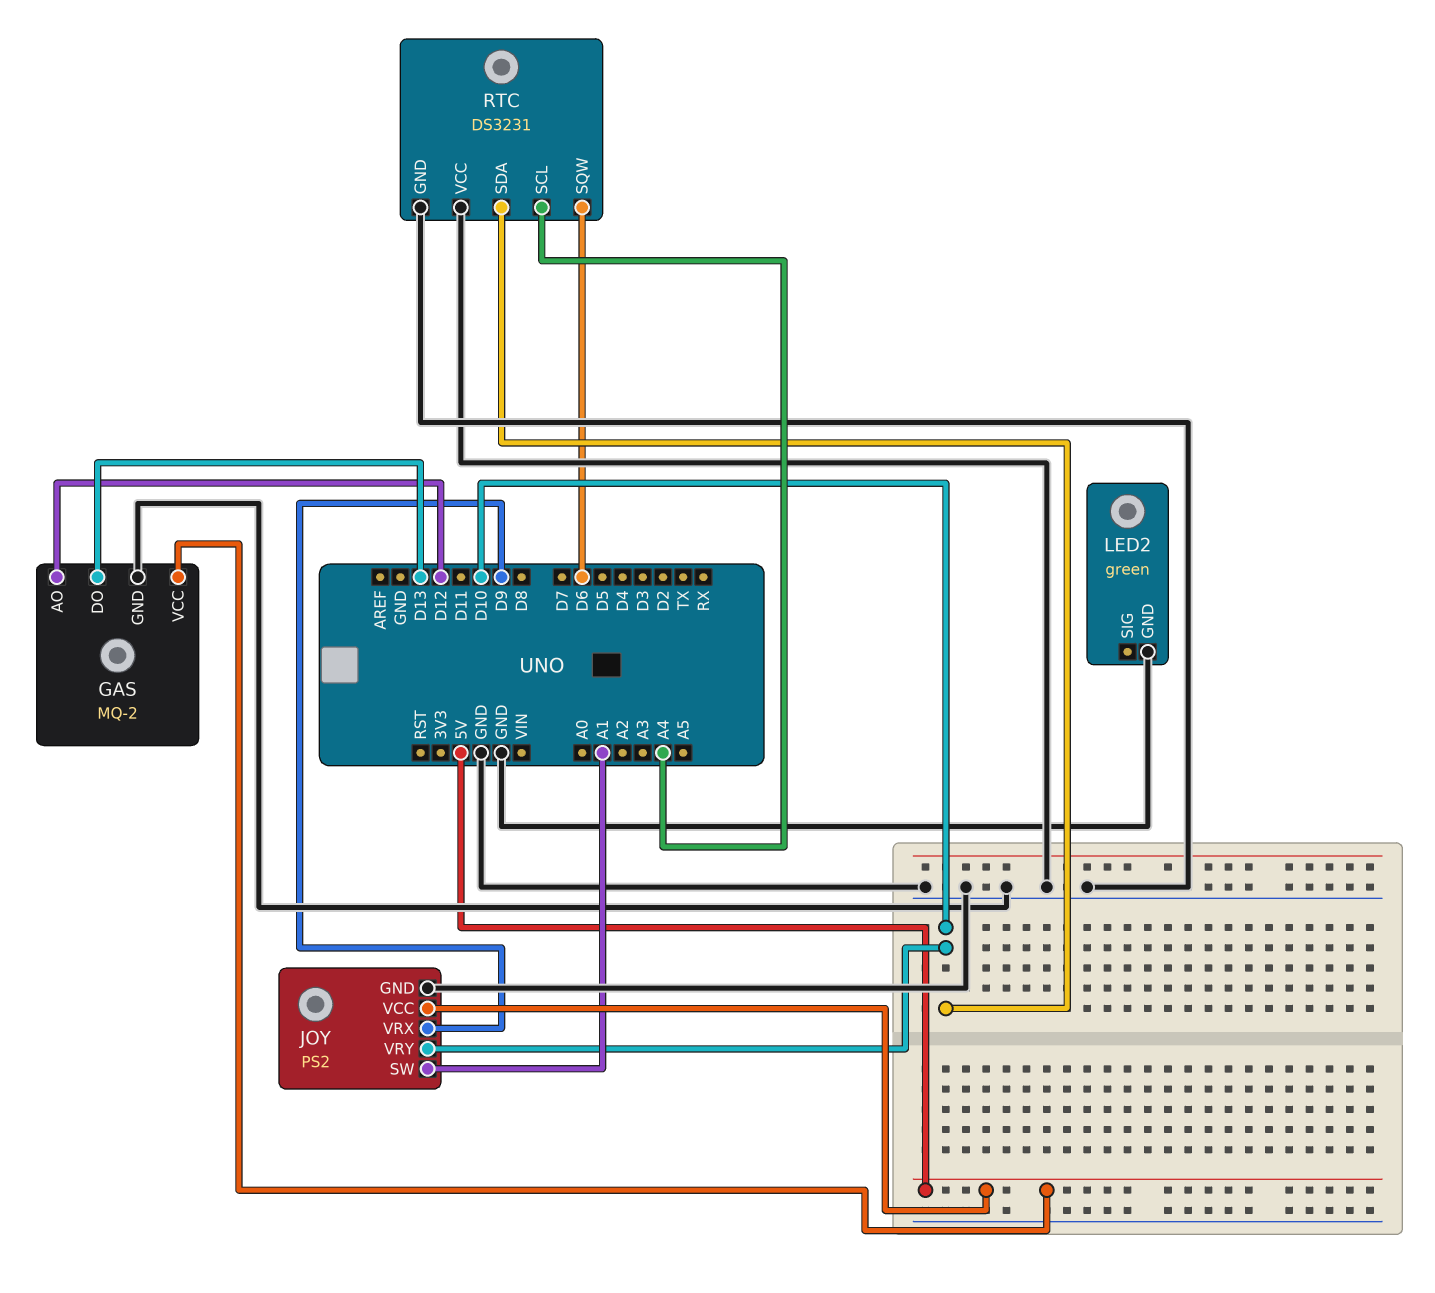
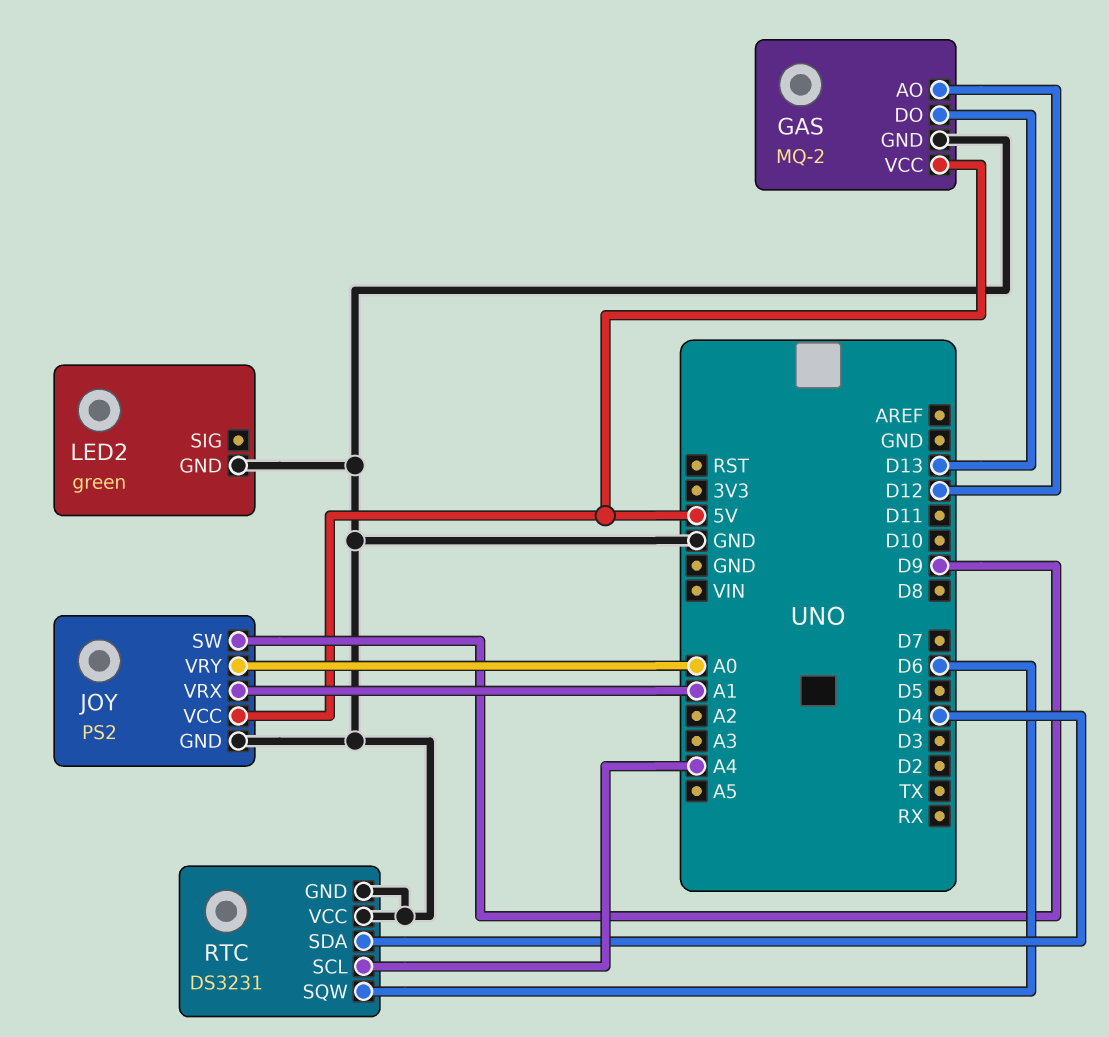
JOY pin SW: A1 -> D9
JOY pin VRX: D9 -> A1
JOY pin VRY: D10 -> A0
RTC pin SDA: D10 -> D4

